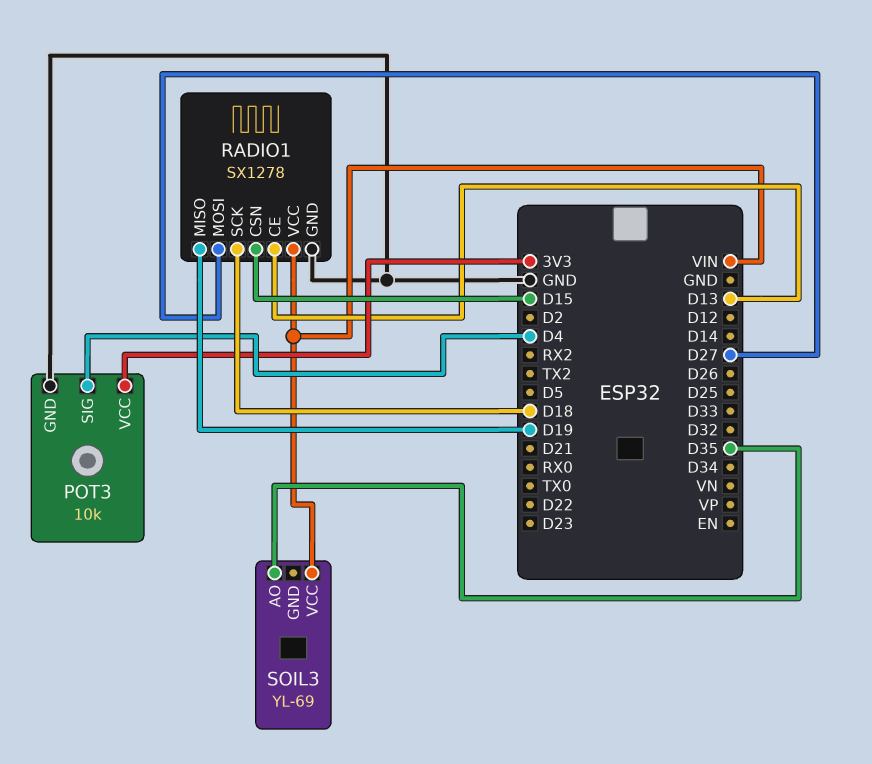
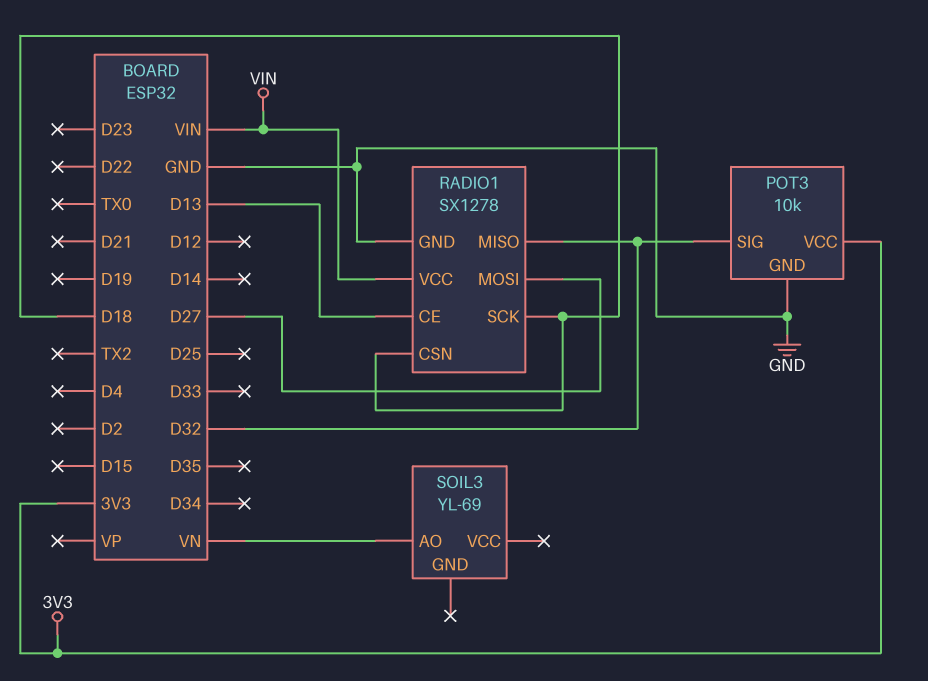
POT3 pin SIG: D4 -> D32
RADIO1 pin CSN: D15 -> D18
RADIO1 pin MISO: D19 -> D32
SOIL3 pin AO: D35 -> VN
SOIL3 pin VCC: VIN -> none

